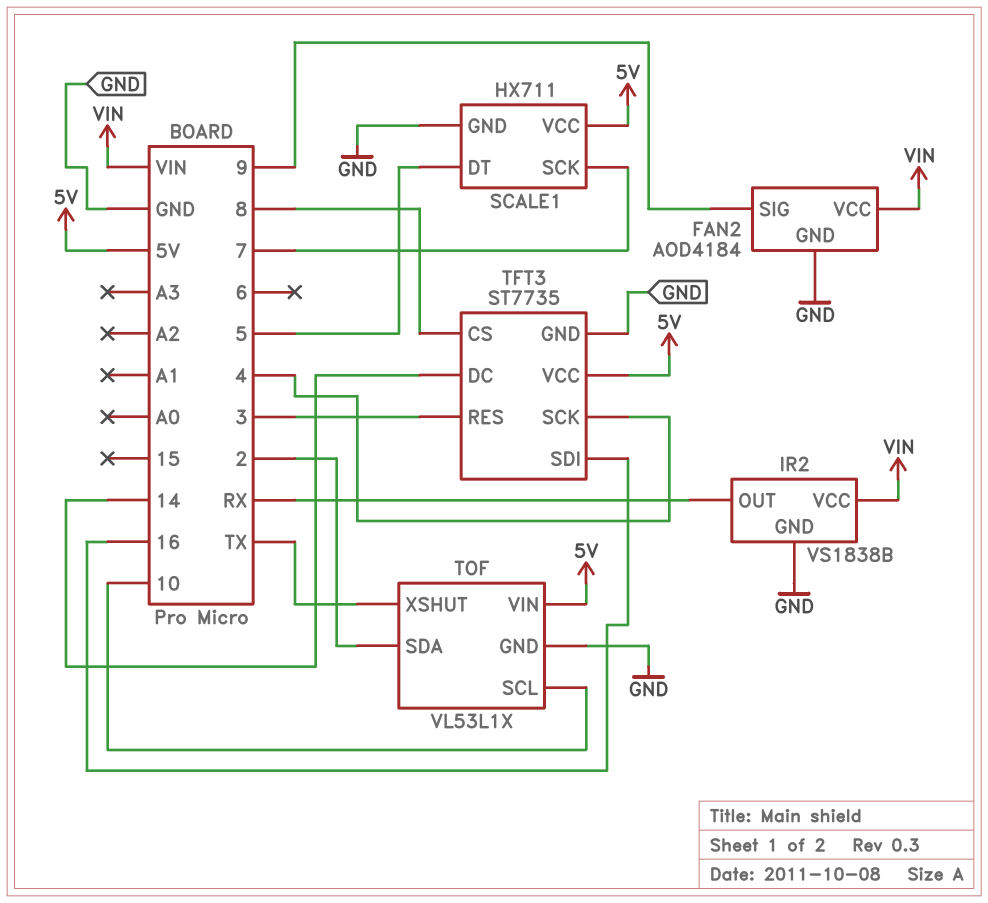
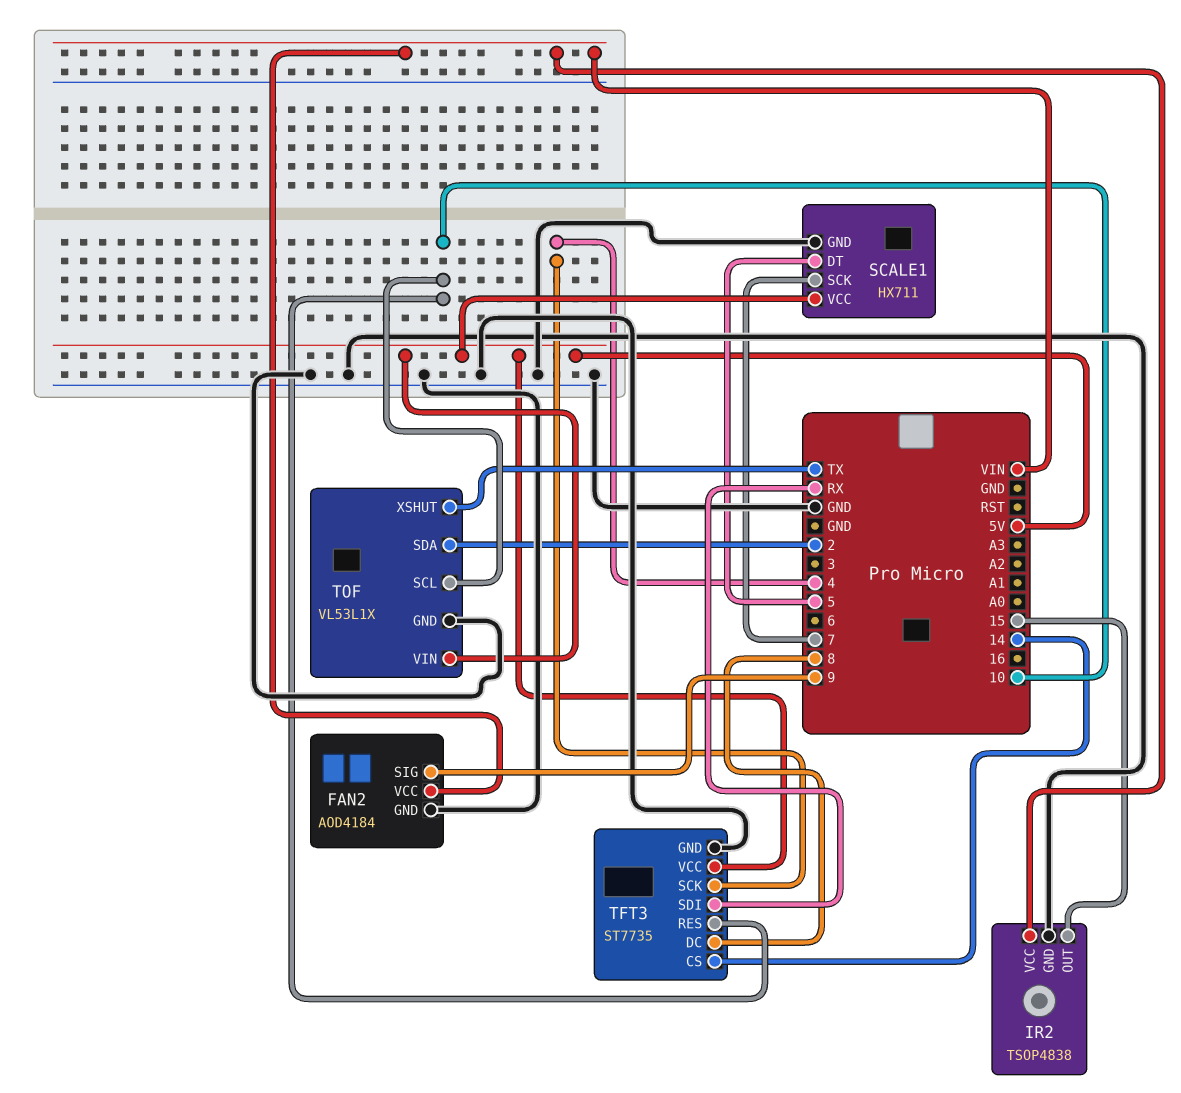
IR2: VS1838B -> TSOP4838
IR2 pin OUT: RX -> 15
TFT3 pin CS: 8 -> 14
TFT3 pin DC: 14 -> 8
TFT3 pin RES: 3 -> 10
TFT3 pin SDI: 16 -> RX

